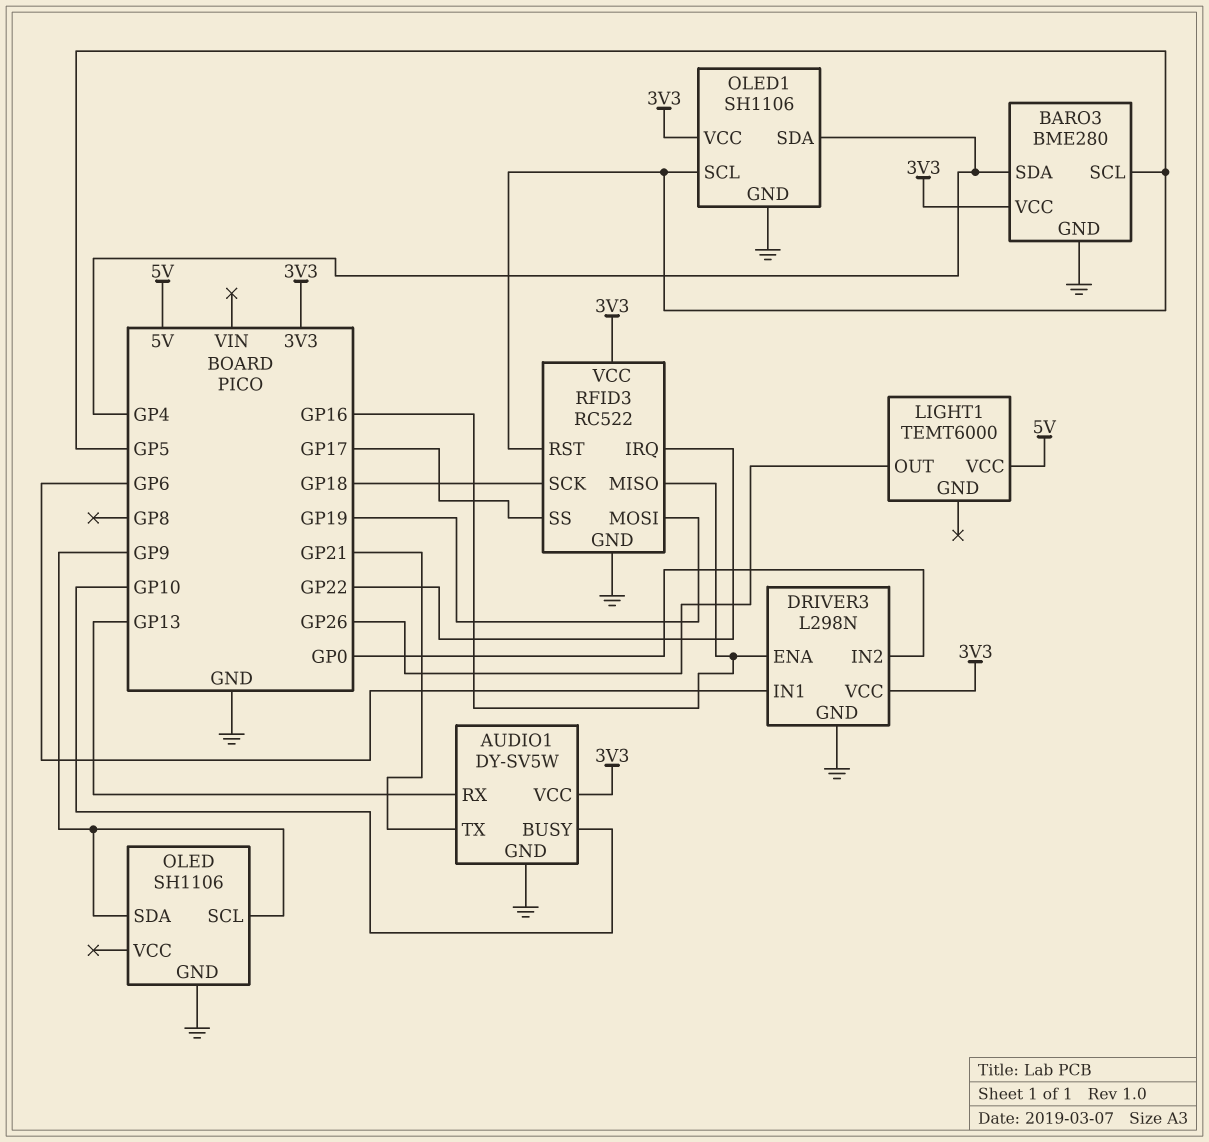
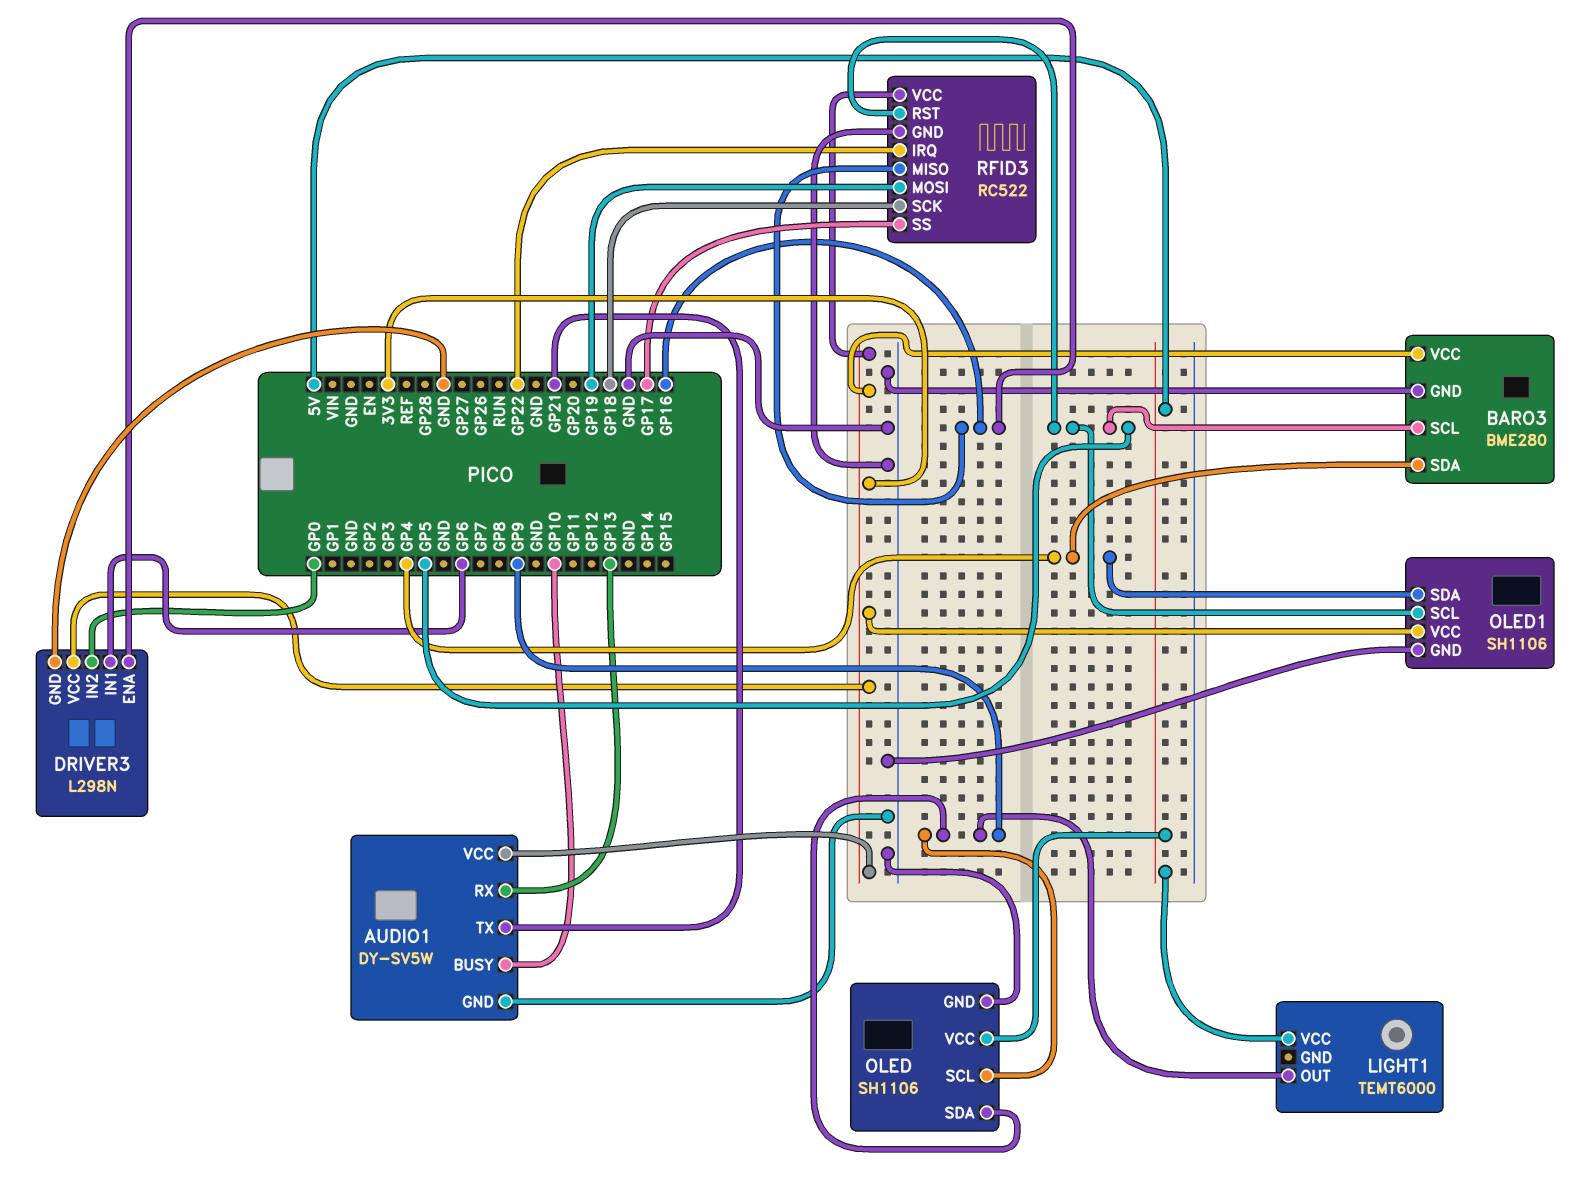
LIGHT1 pin OUT: GP26 -> GP9
OLED pin VCC: none -> 5V

